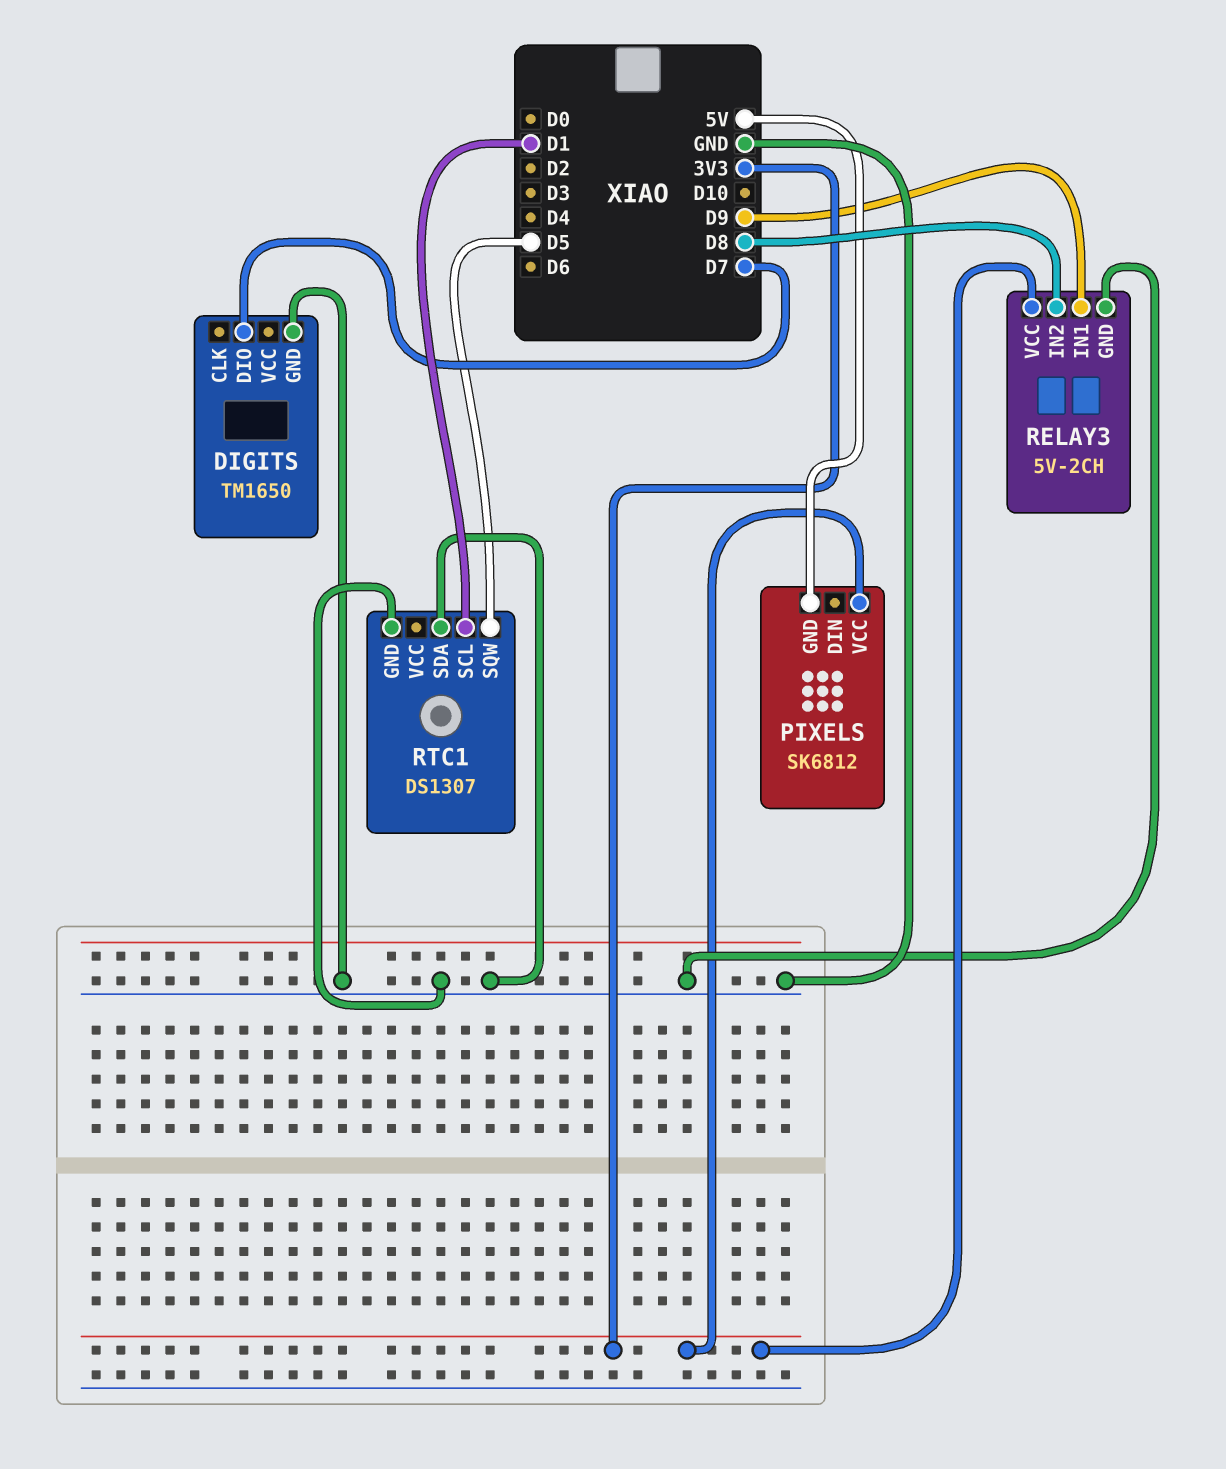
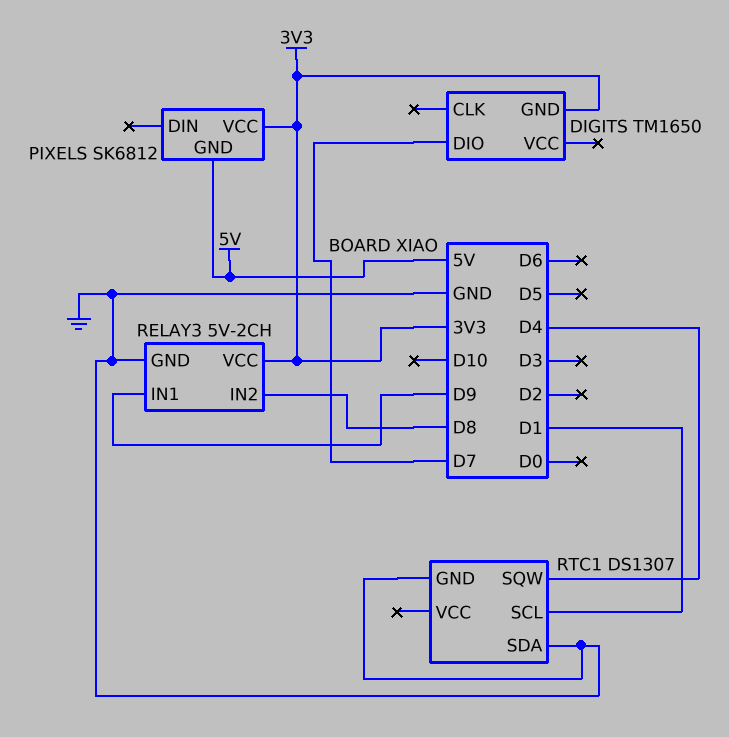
DIGITS pin GND: GND -> 3V3
RTC1 pin SQW: D5 -> D4

